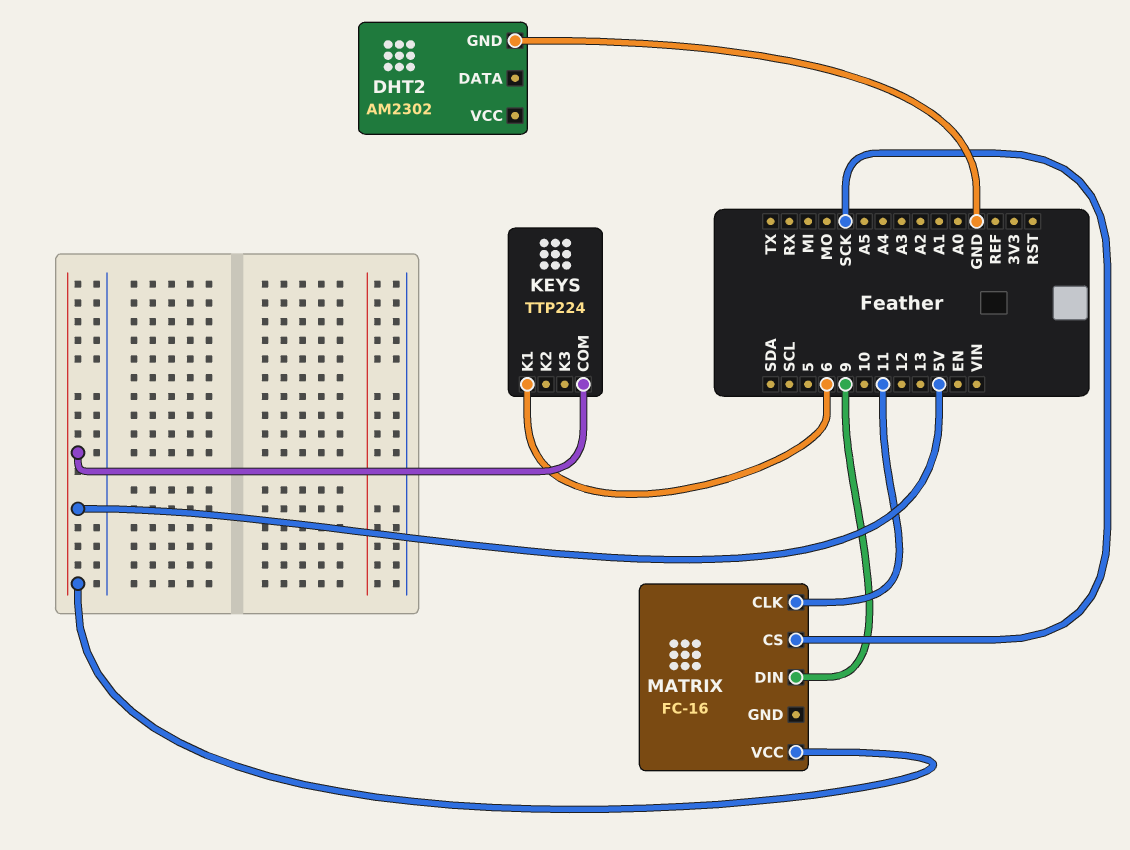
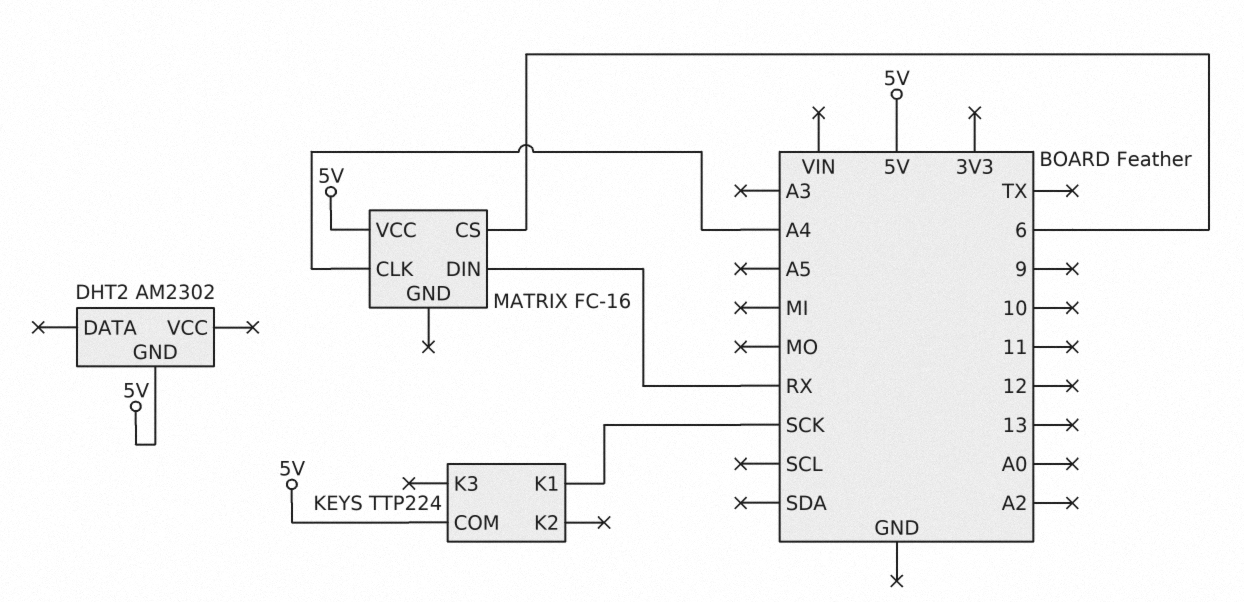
DHT2 pin GND: GND -> 5V
KEYS pin K1: 6 -> SCK
MATRIX pin CLK: 11 -> A4
MATRIX pin CS: SCK -> 6
MATRIX pin DIN: 9 -> RX

